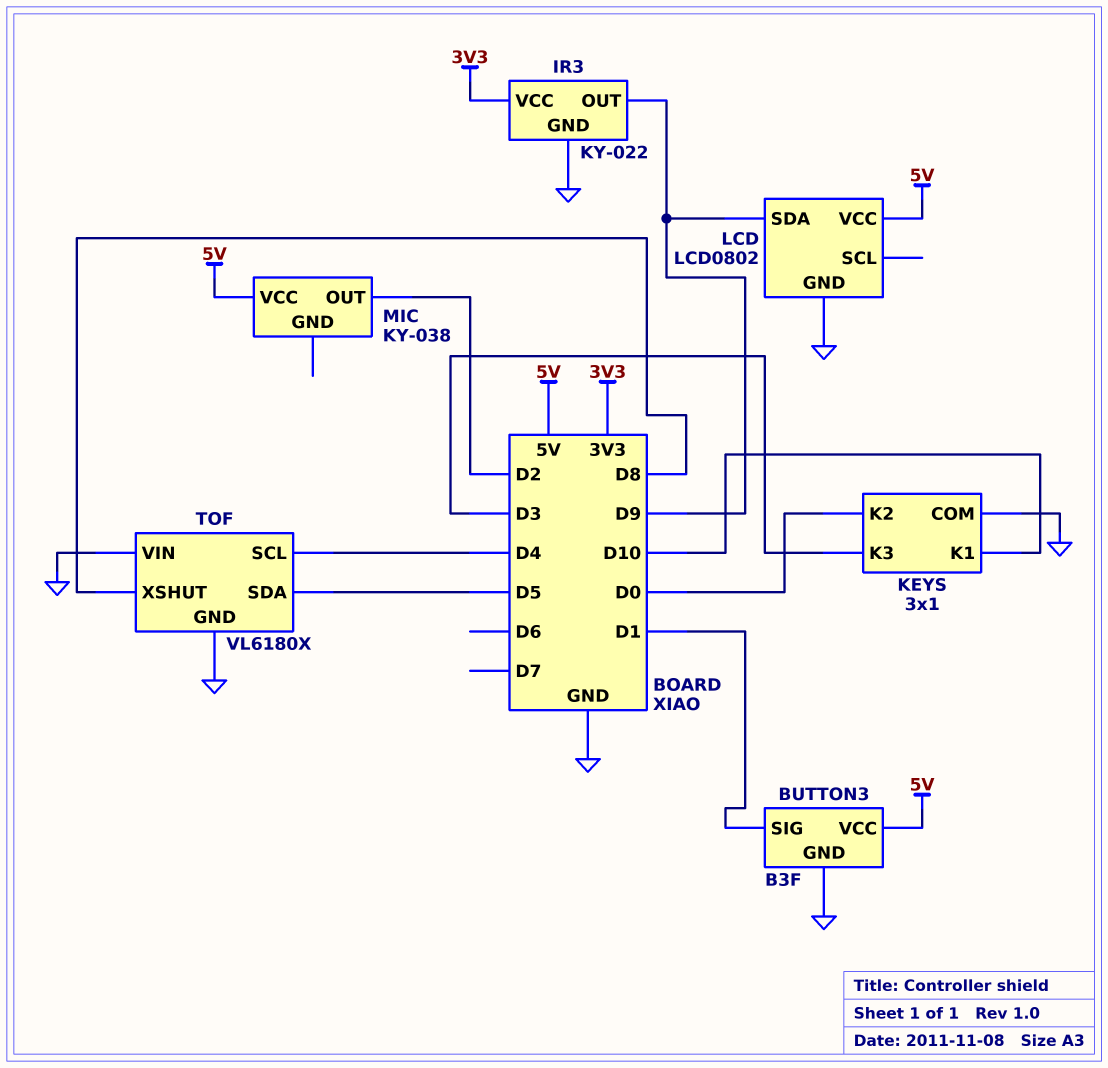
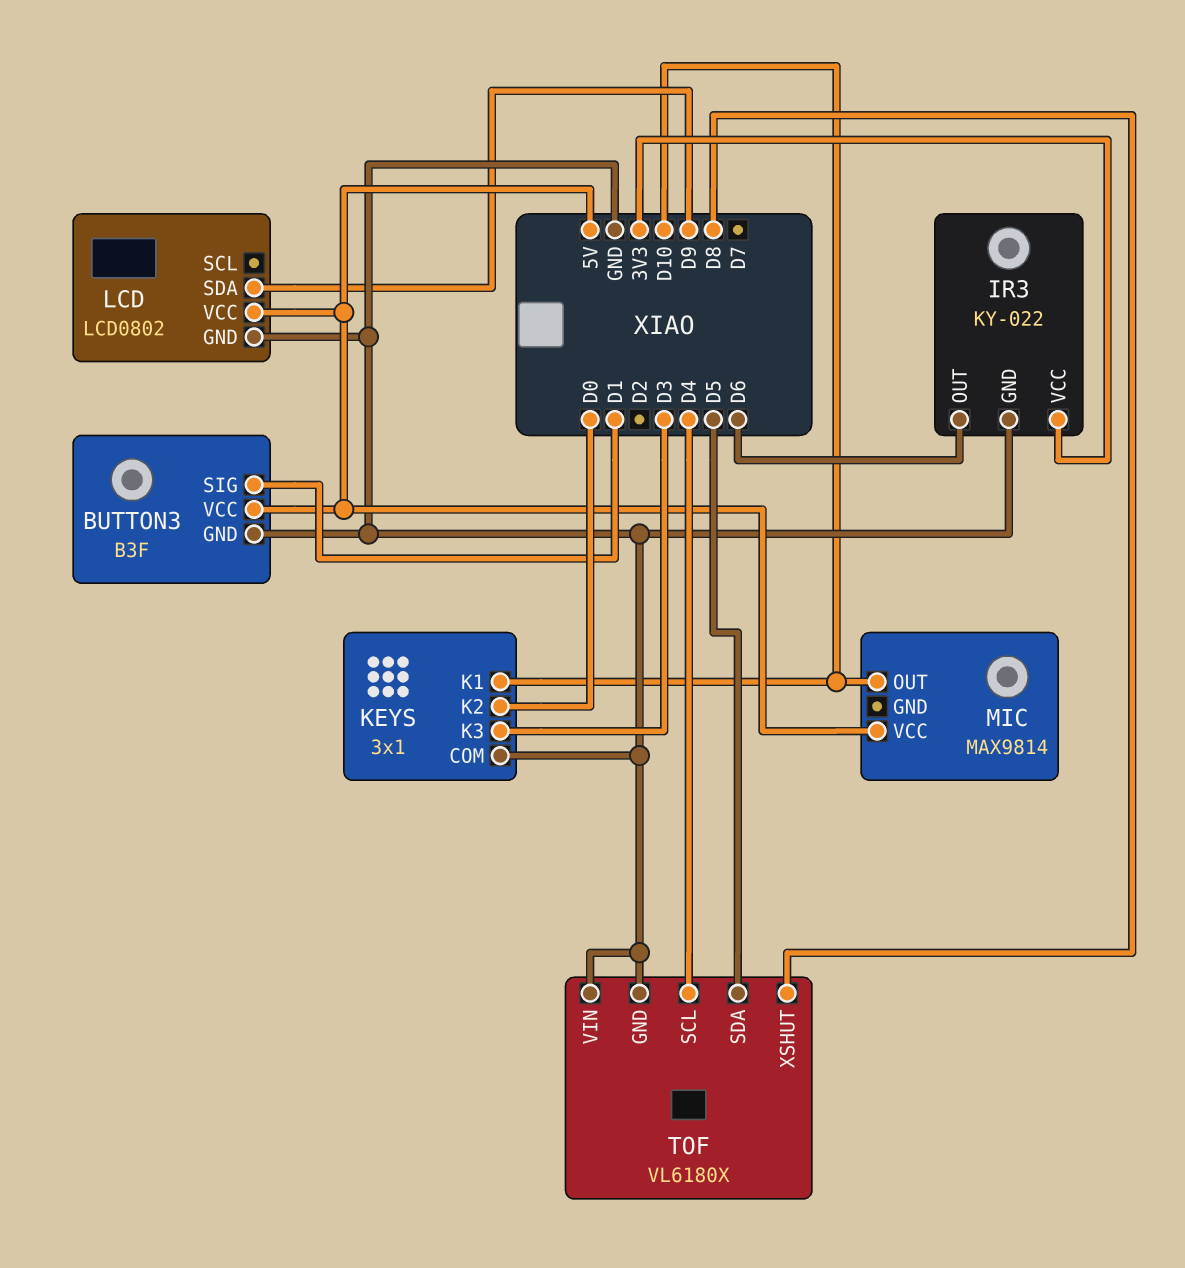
IR3 pin OUT: D9 -> D6
MIC: KY-038 -> MAX9814
MIC pin OUT: D2 -> D10

